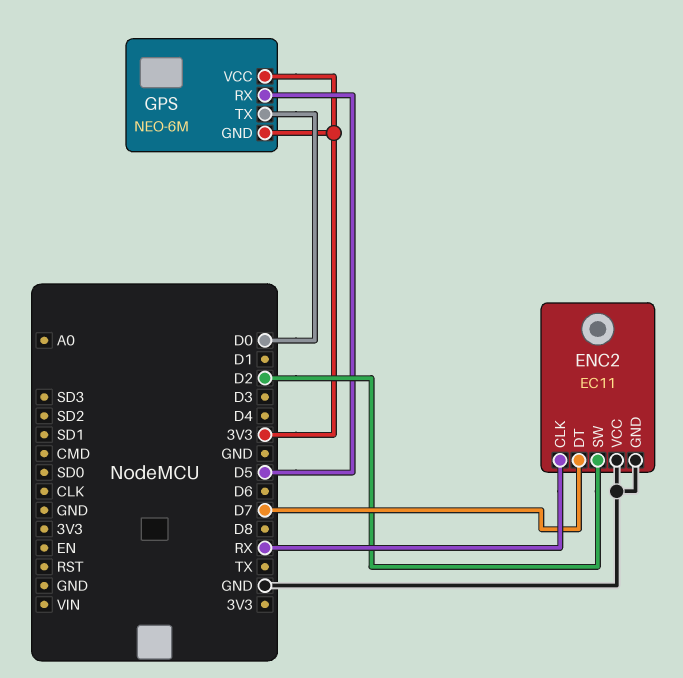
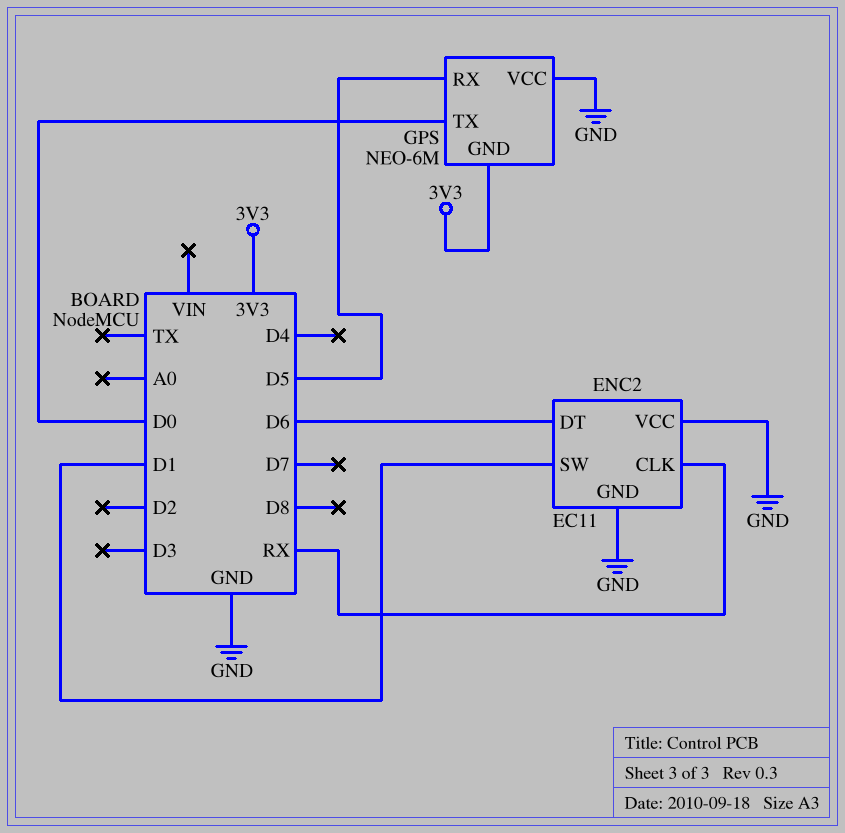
ENC2 pin DT: D7 -> D6
ENC2 pin SW: D2 -> D1
GPS pin VCC: 3V3 -> GND

